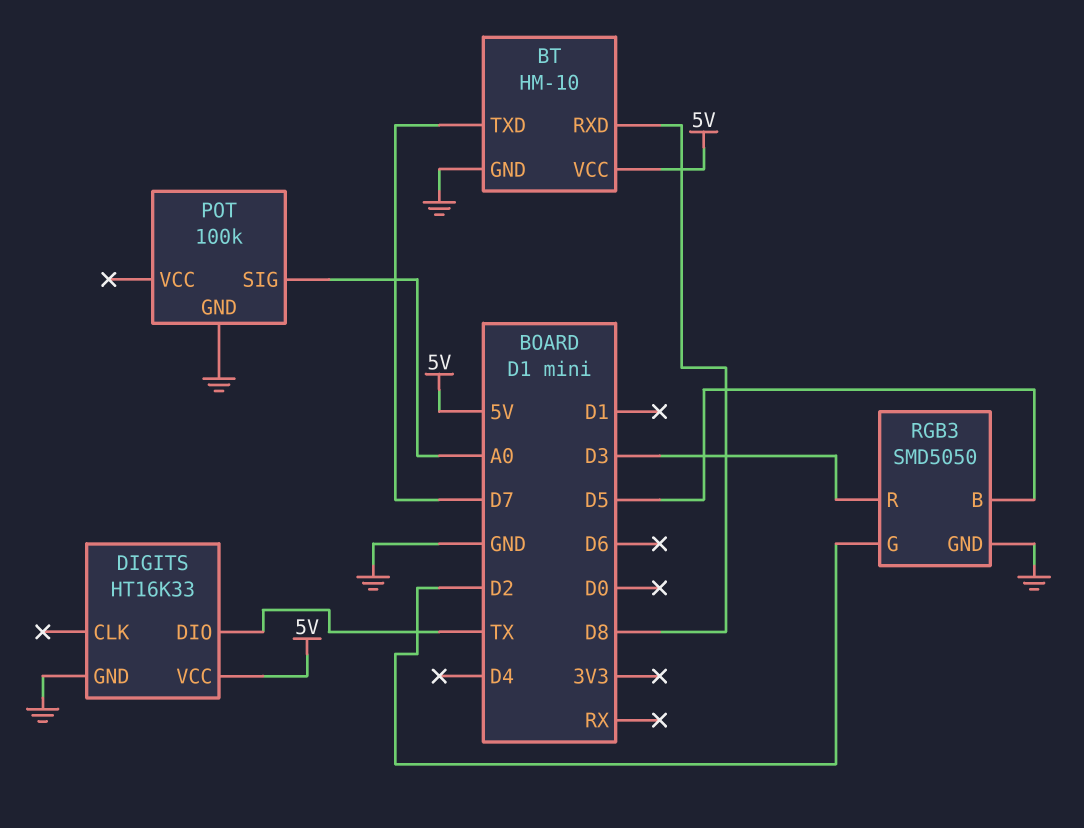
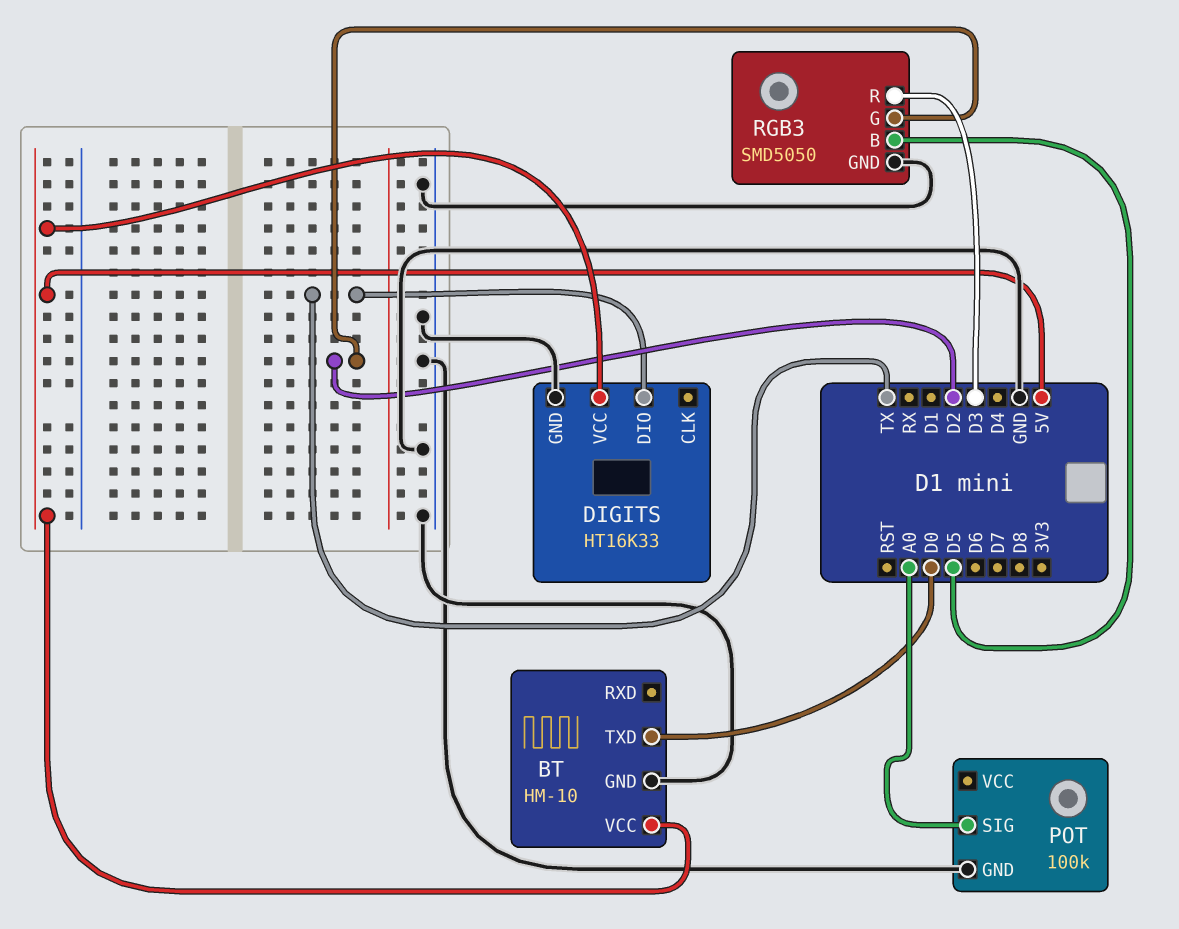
BT pin RXD: D8 -> none
BT pin TXD: D7 -> D0

